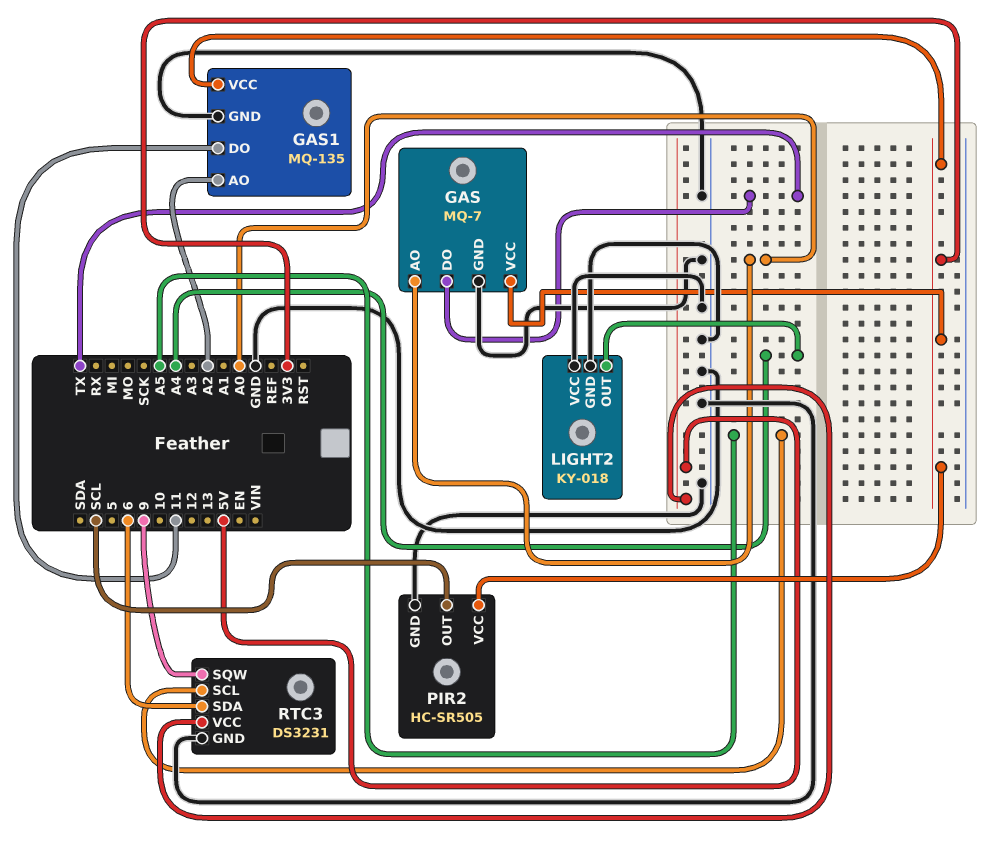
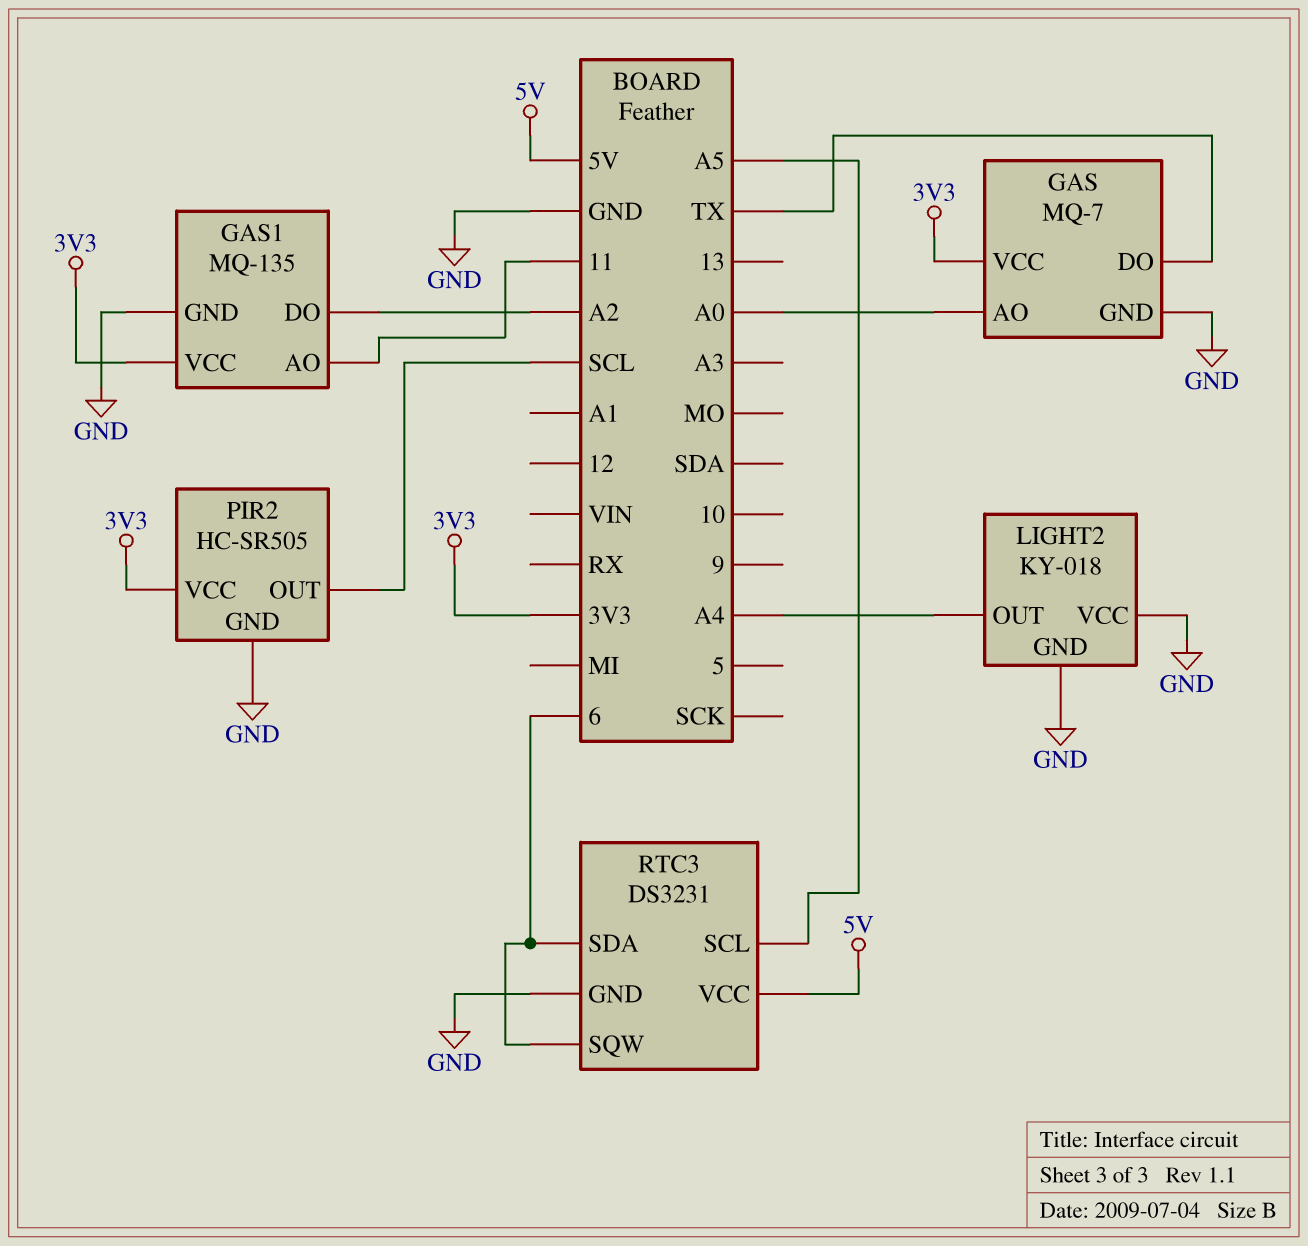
GAS1 pin AO: A2 -> 11
GAS1 pin DO: 11 -> A2
RTC3 pin SQW: 9 -> 6

